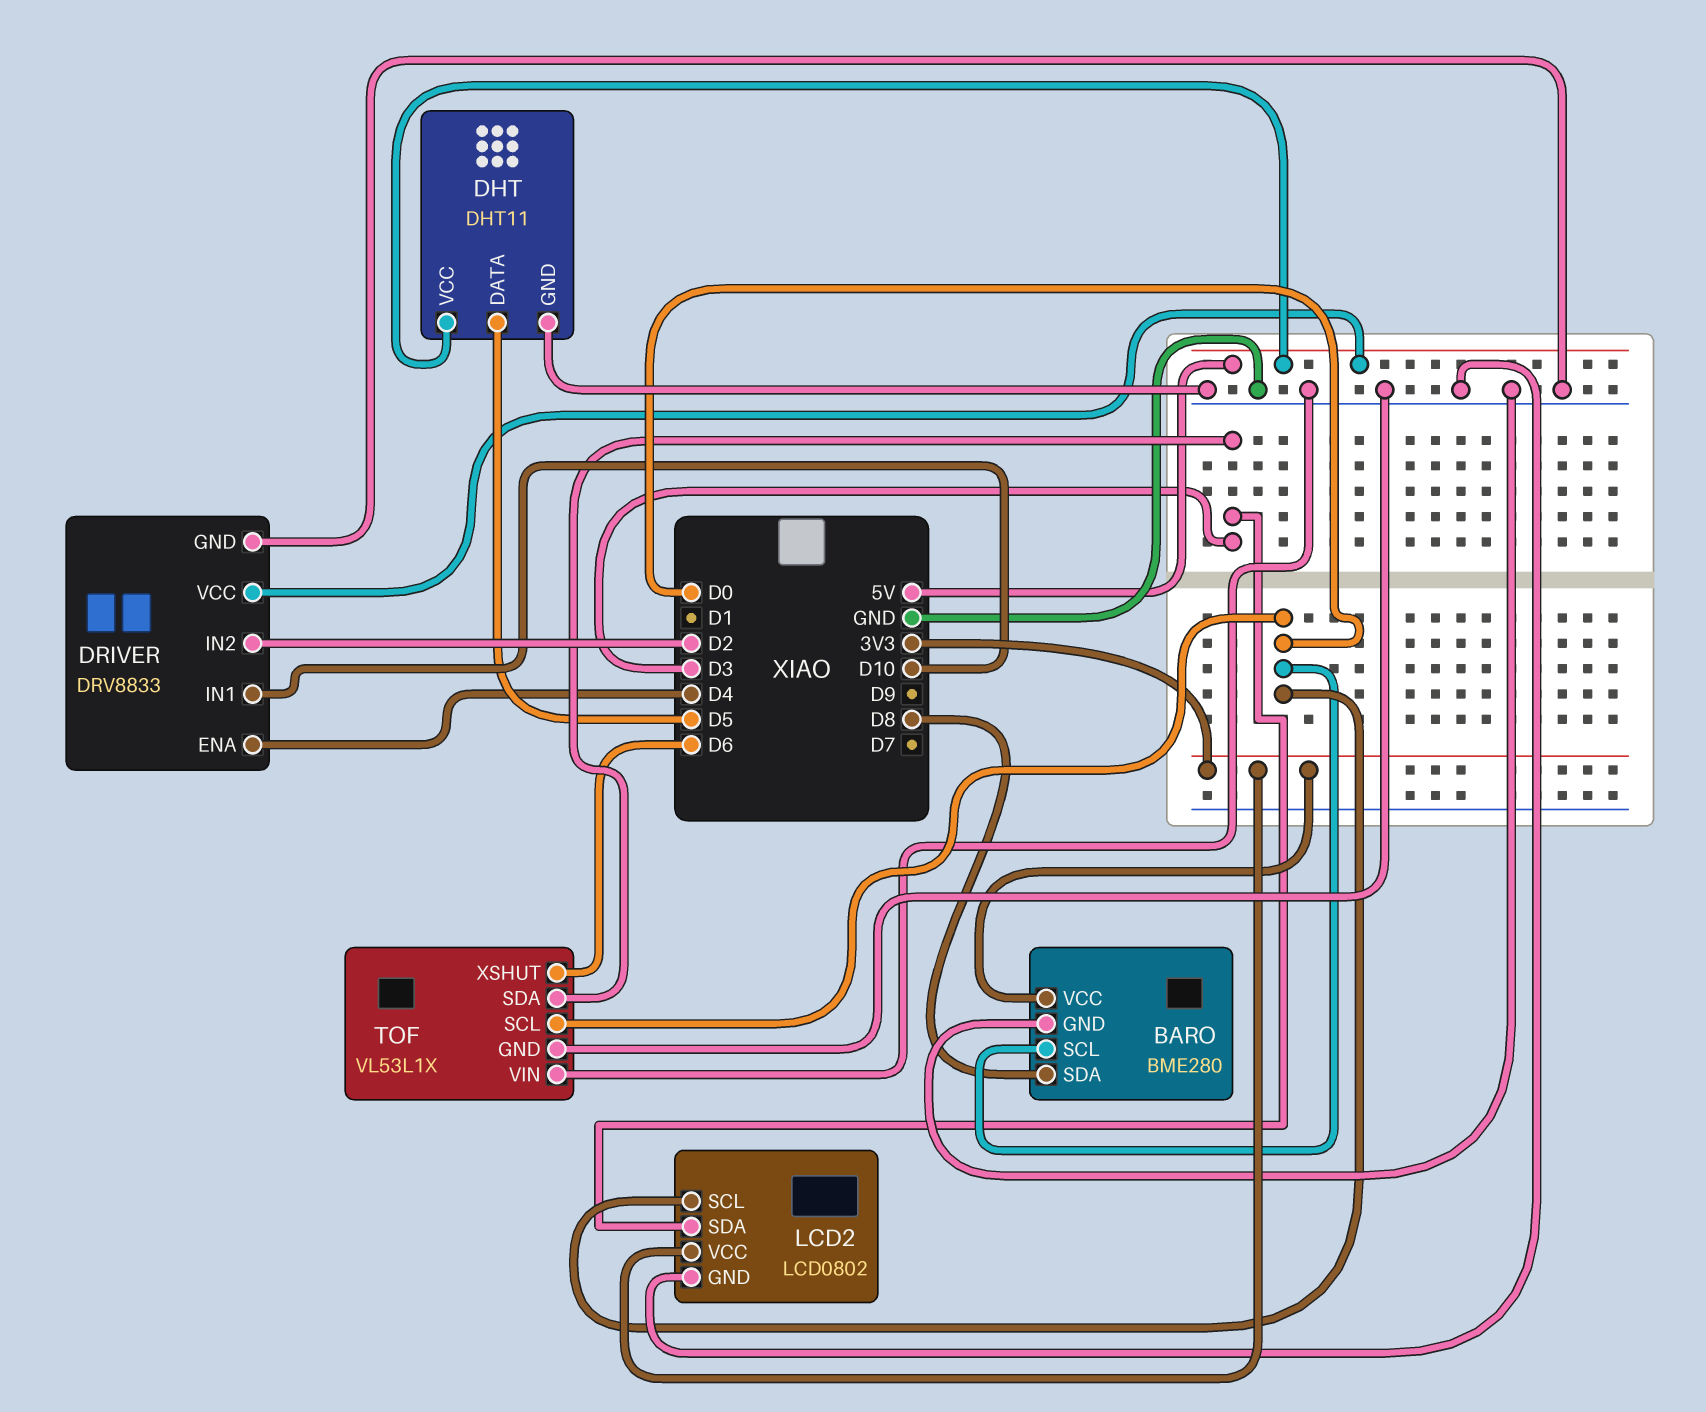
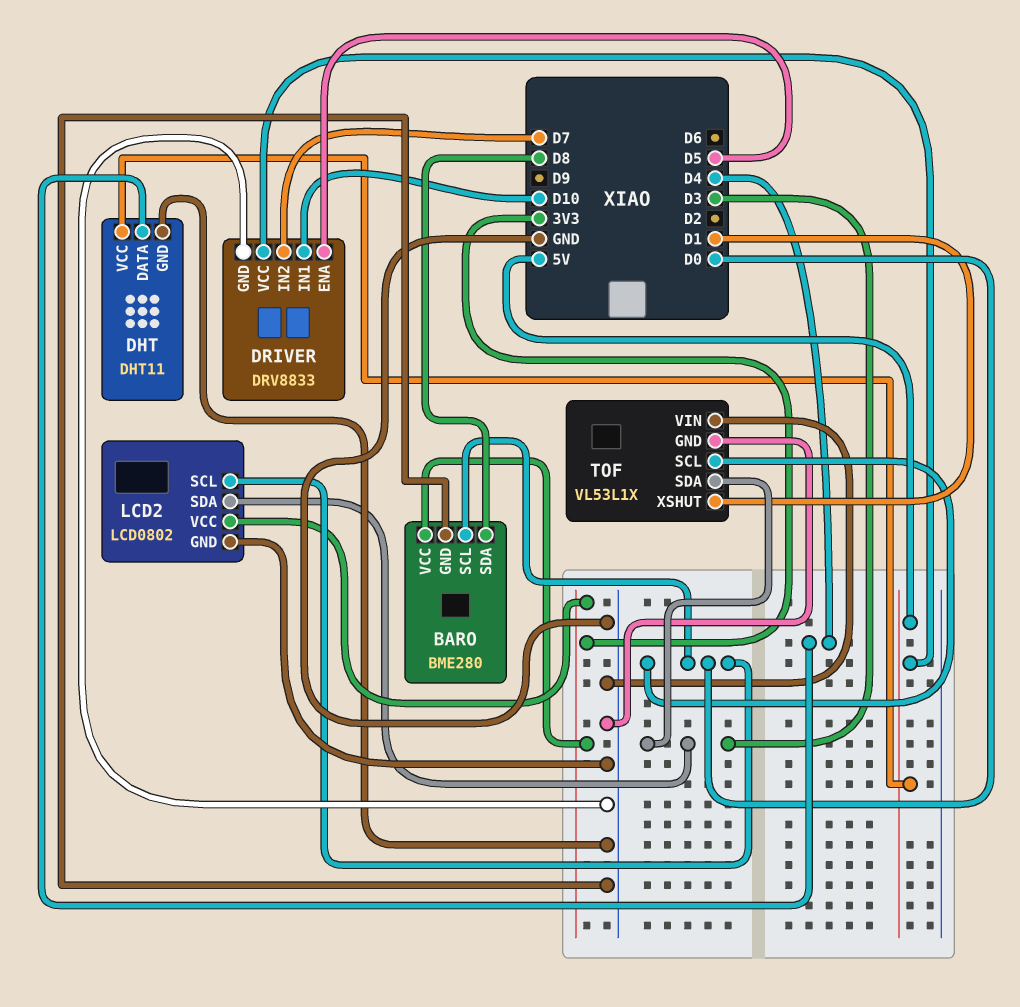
DHT pin DATA: D5 -> D4
DRIVER pin ENA: D4 -> D5
DRIVER pin IN2: D2 -> D7
TOF pin XSHUT: D6 -> D1

